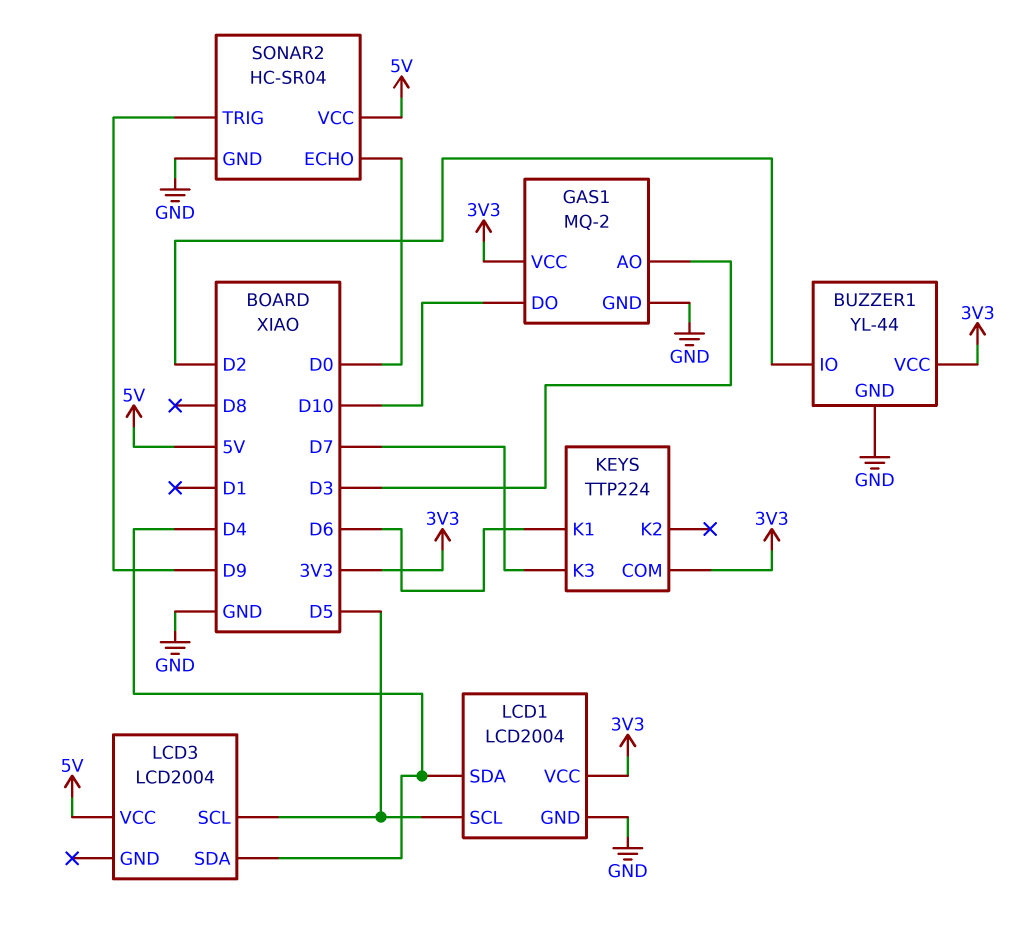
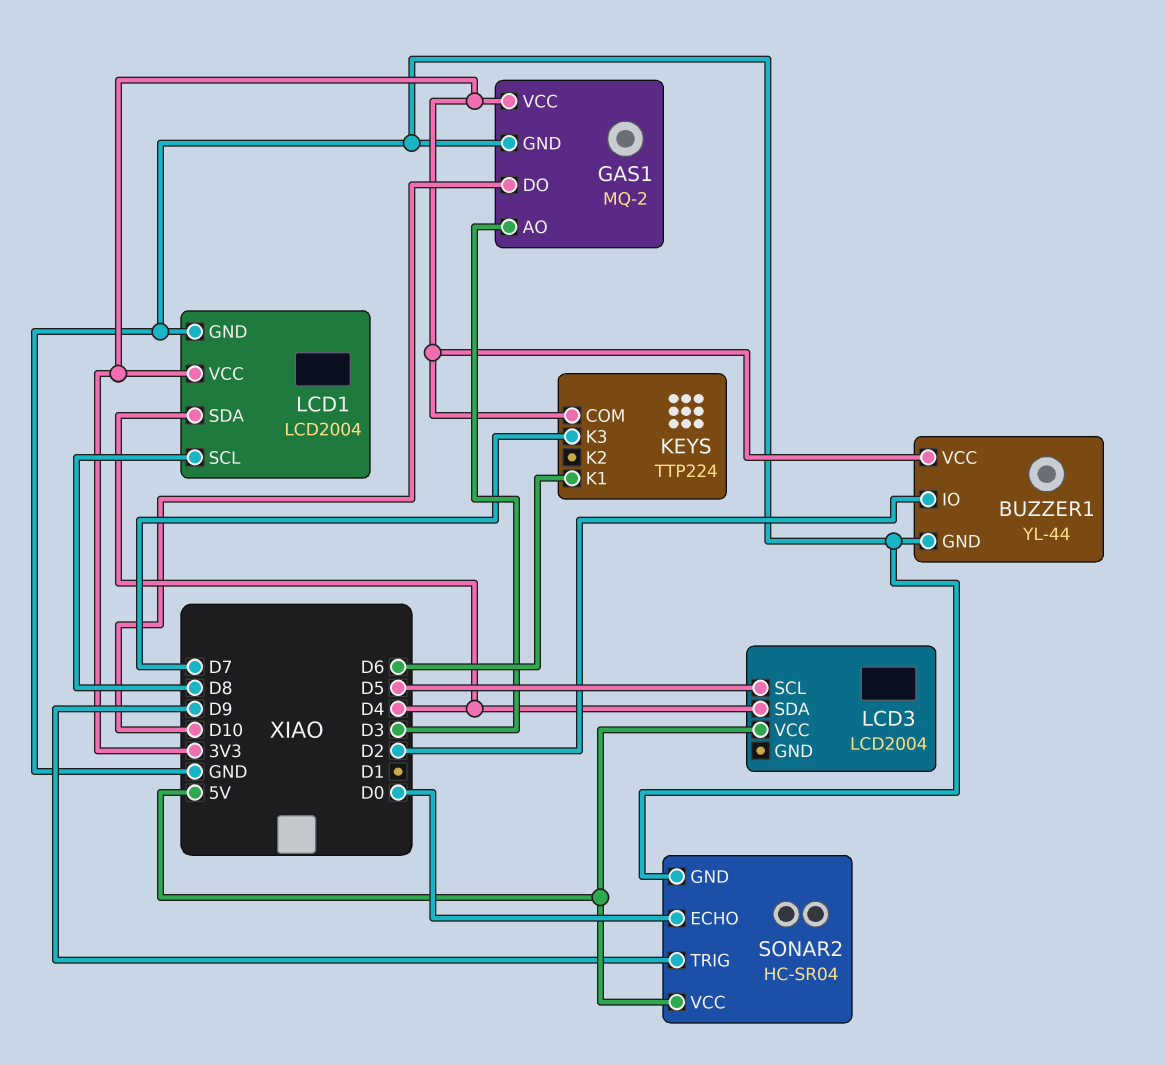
LCD1 pin SCL: D5 -> D8

